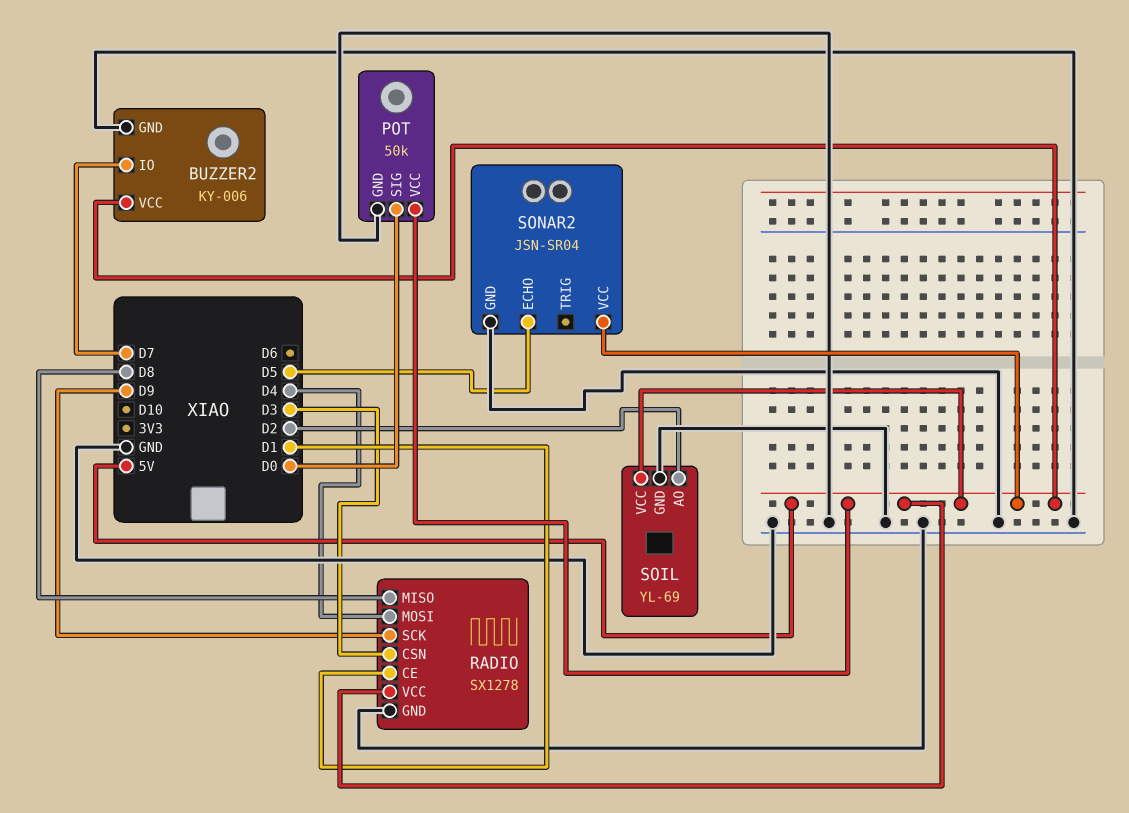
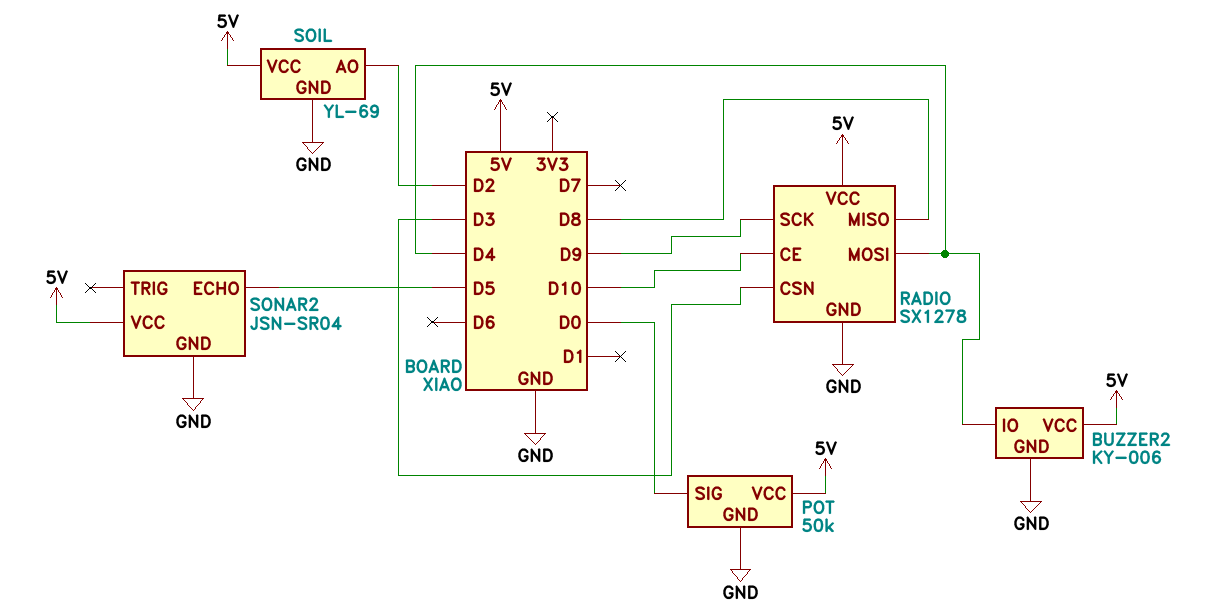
BUZZER2 pin IO: D7 -> D4
RADIO pin CE: D1 -> D10

